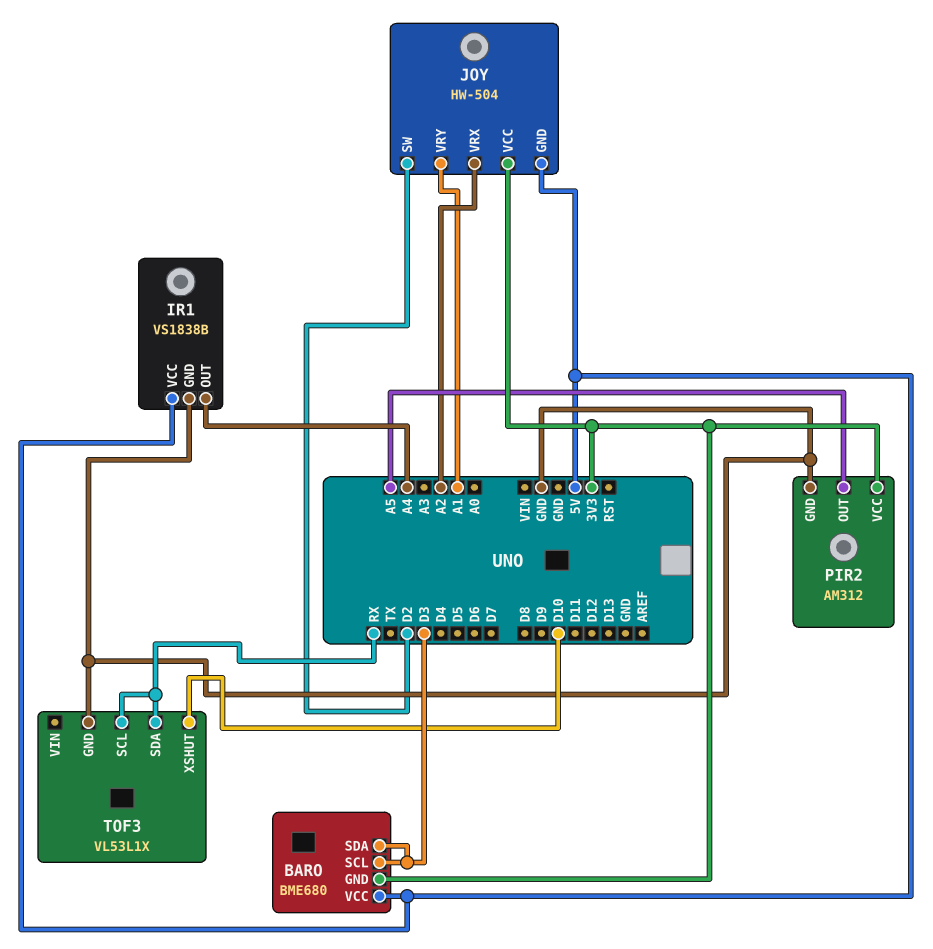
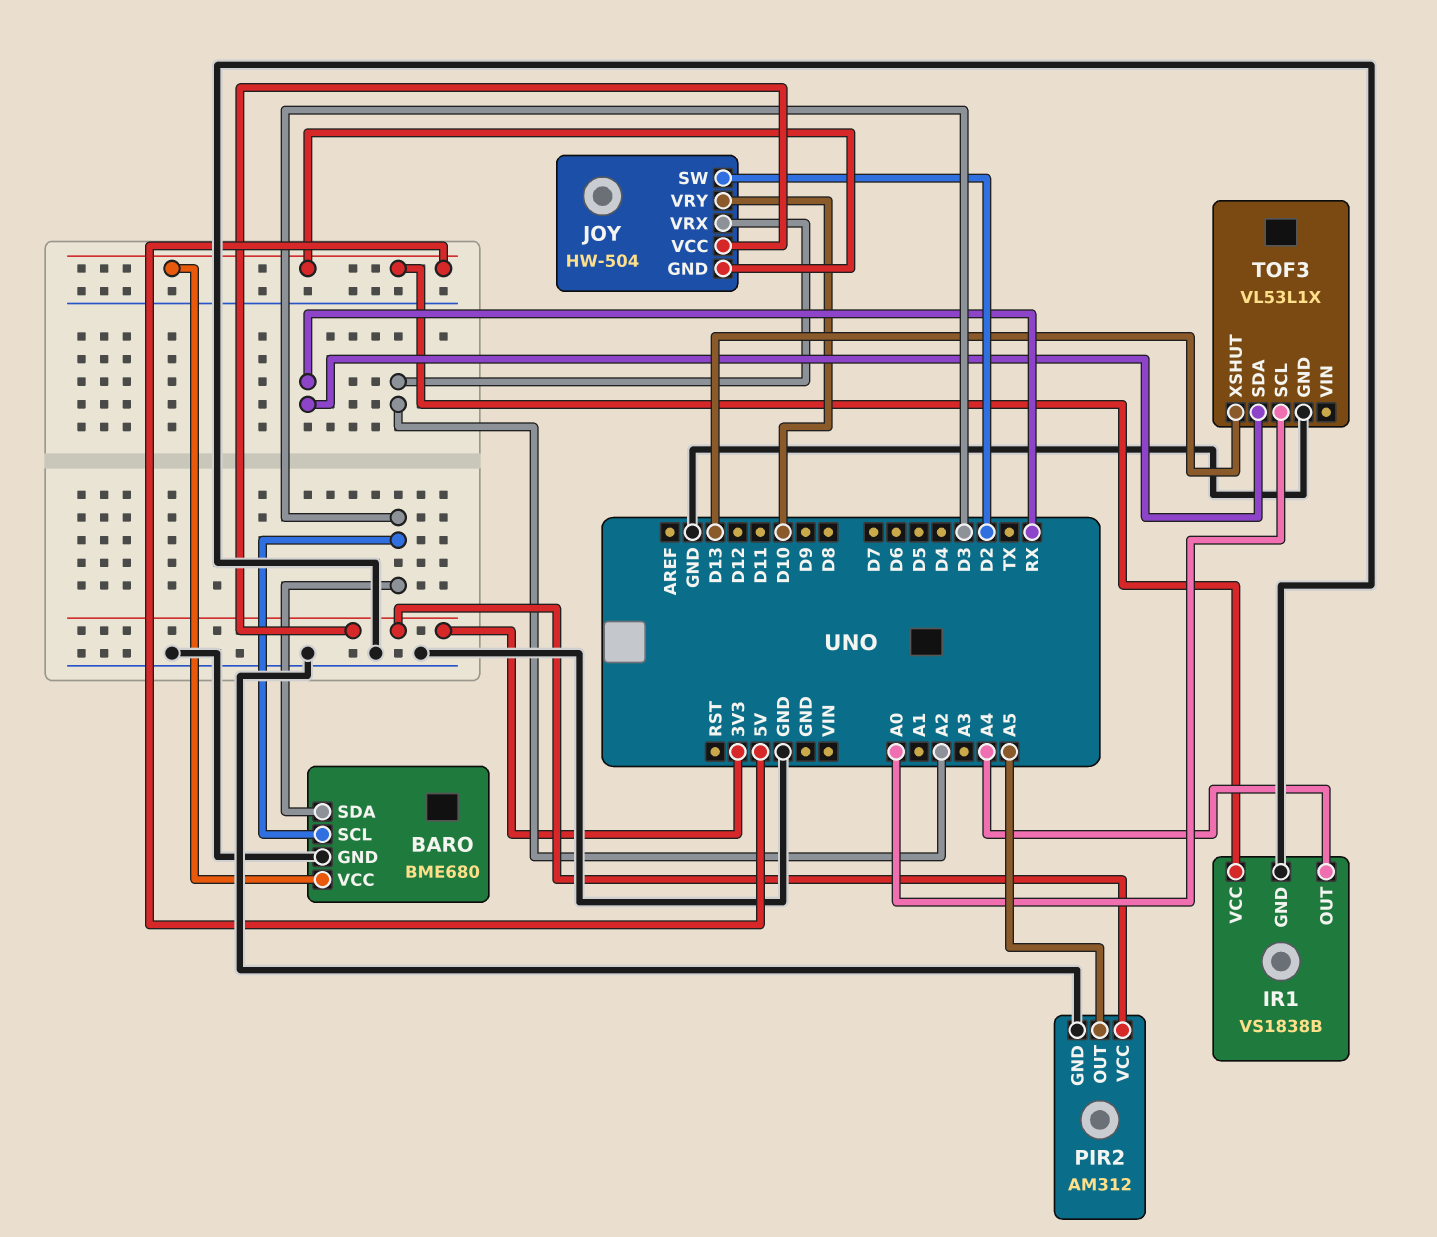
BARO pin GND: 3V3 -> GND
JOY pin VRY: A1 -> D10
TOF3 pin SCL: RX -> A0
TOF3 pin XSHUT: D10 -> D13

